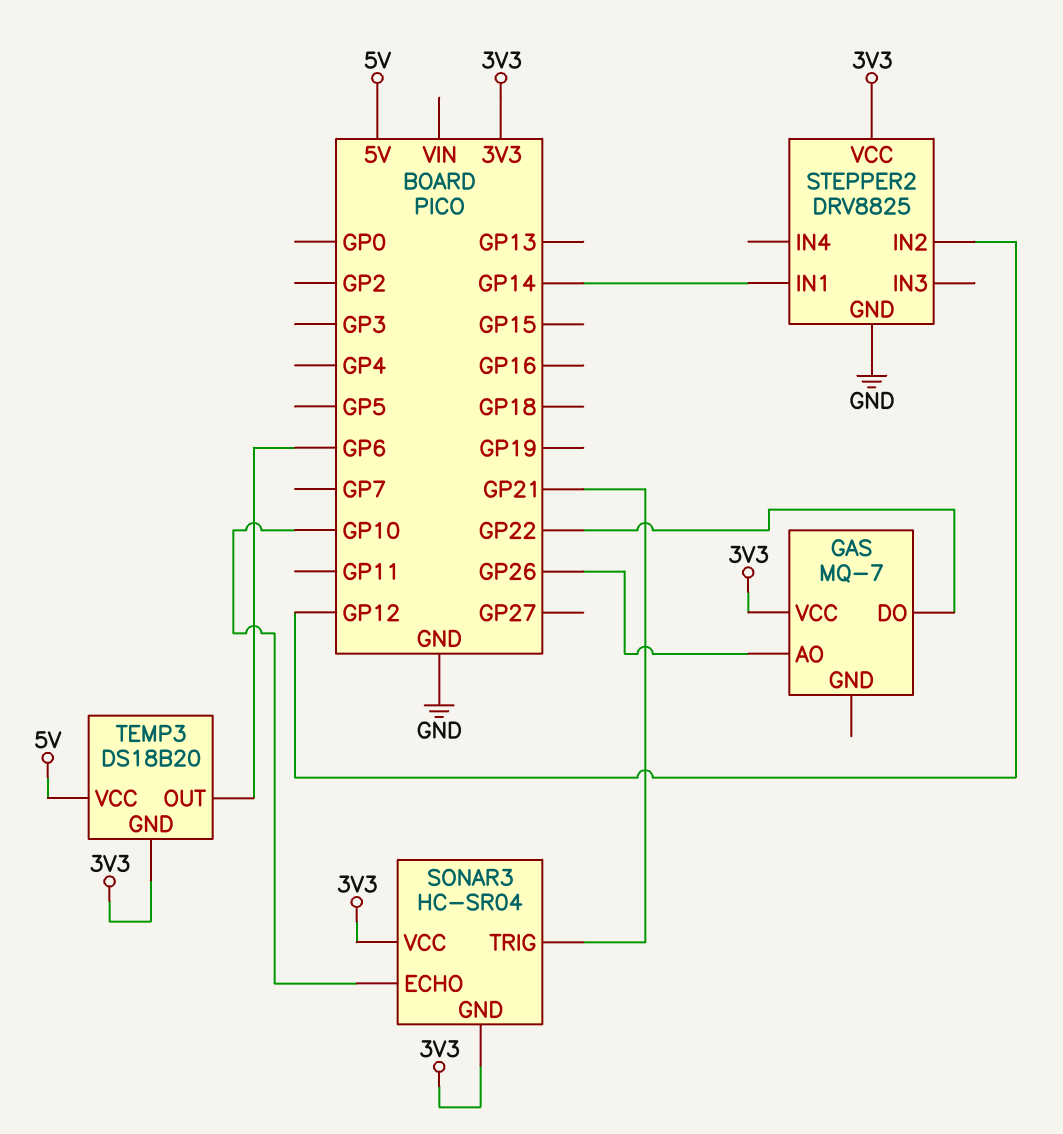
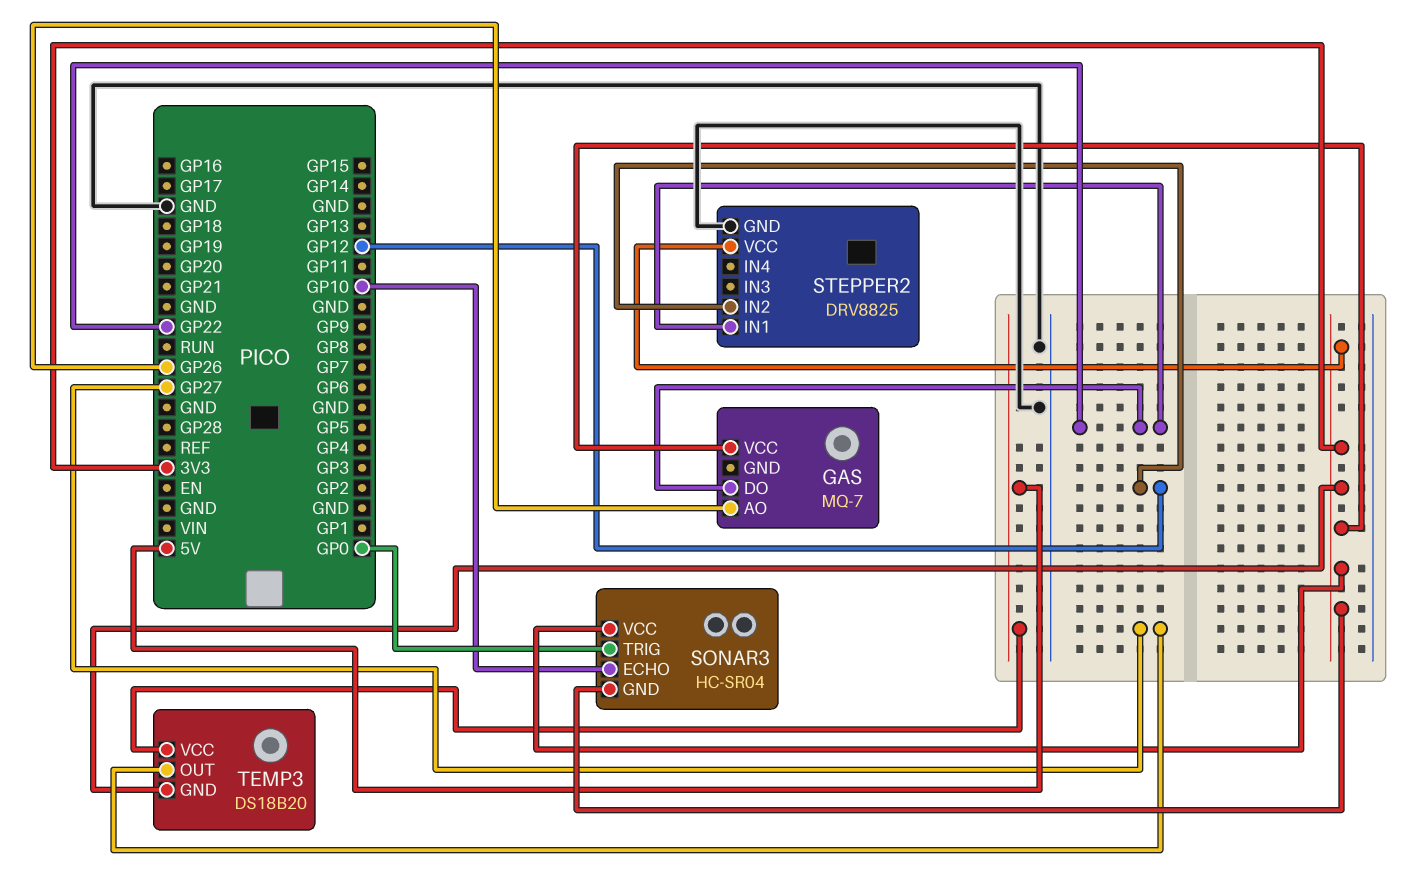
SONAR3 pin TRIG: GP21 -> GP0
STEPPER2 pin IN1: GP14 -> GP22
TEMP3 pin OUT: GP6 -> GP27

